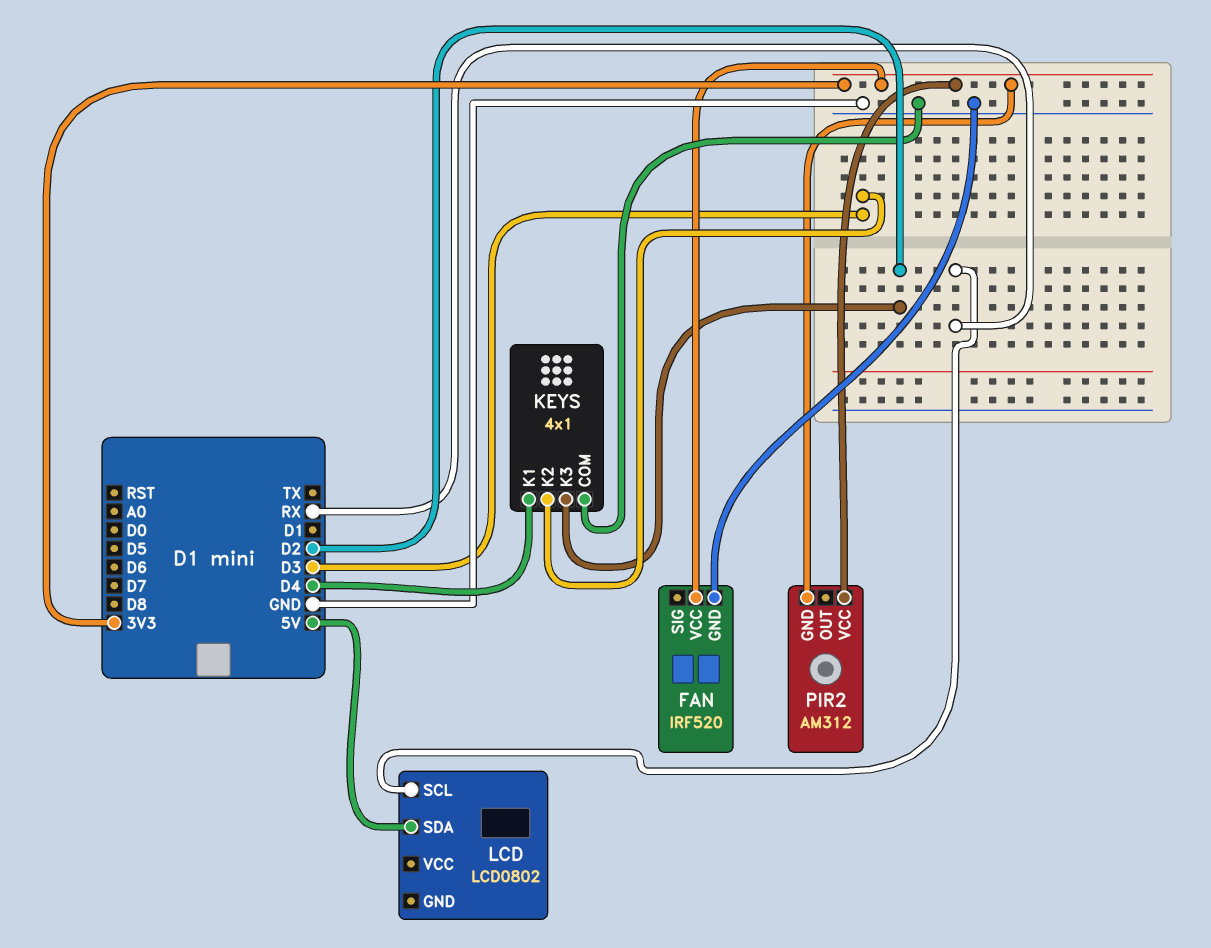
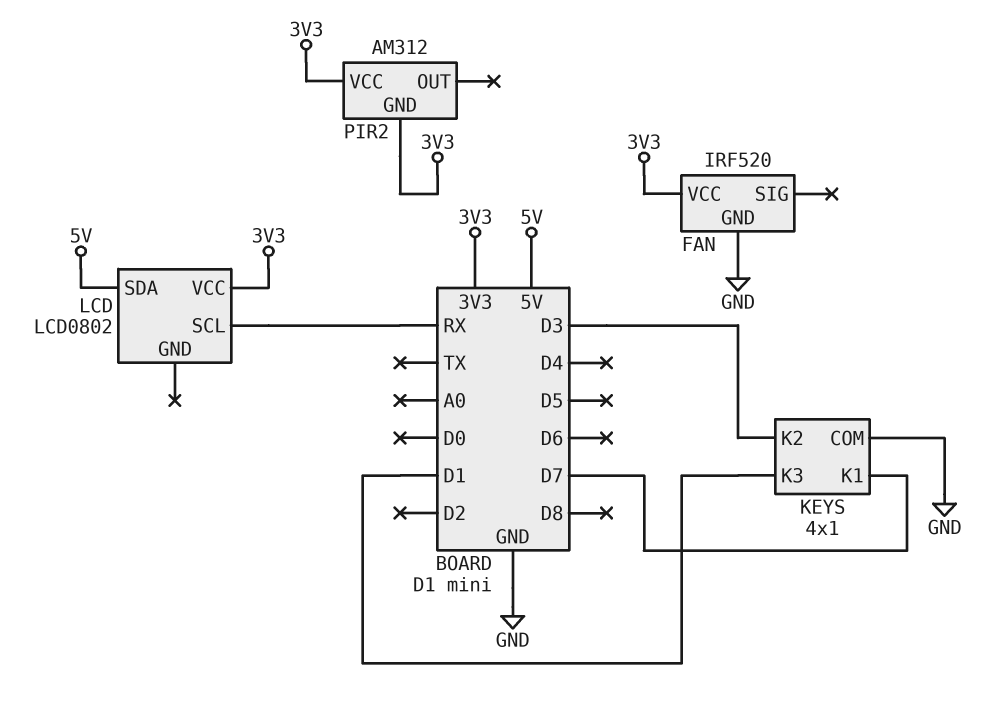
KEYS pin K1: D4 -> D7
KEYS pin K3: D2 -> D1
LCD pin VCC: none -> 3V3

